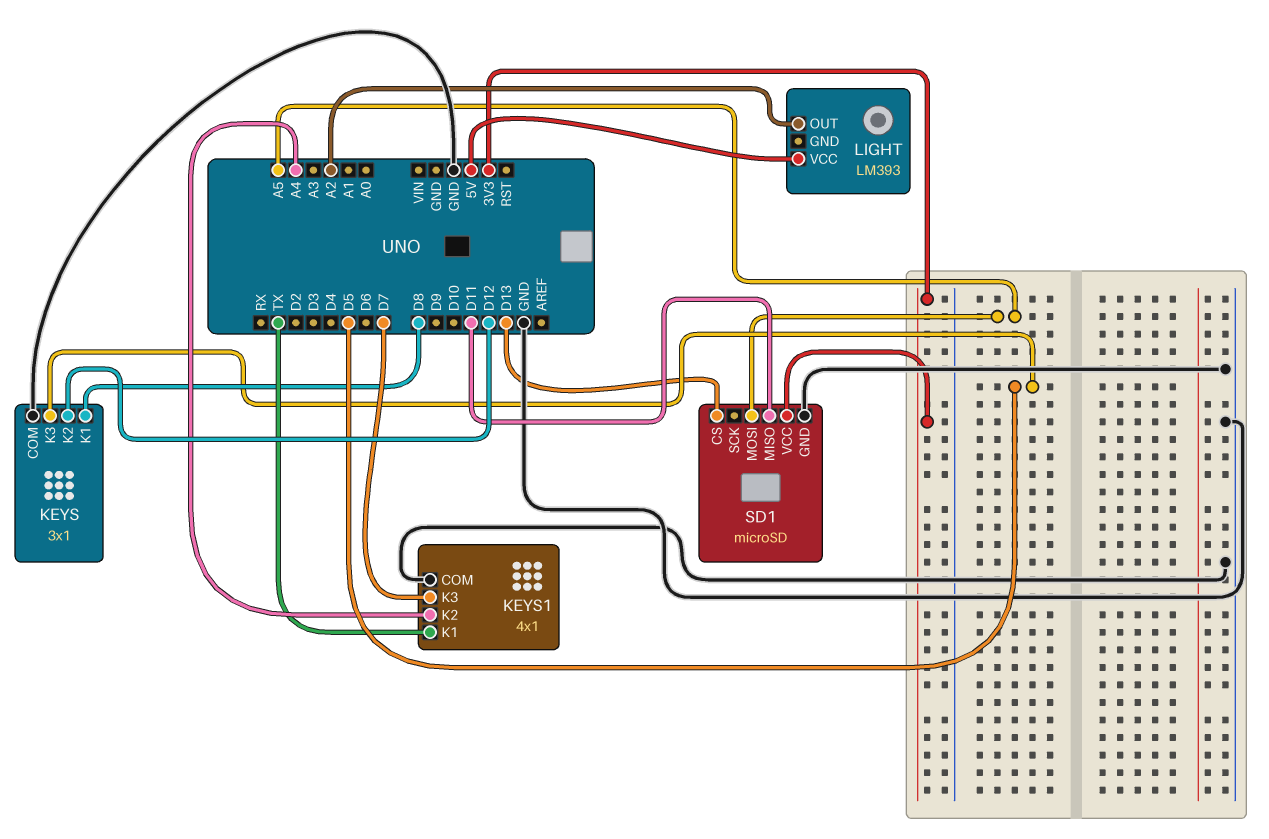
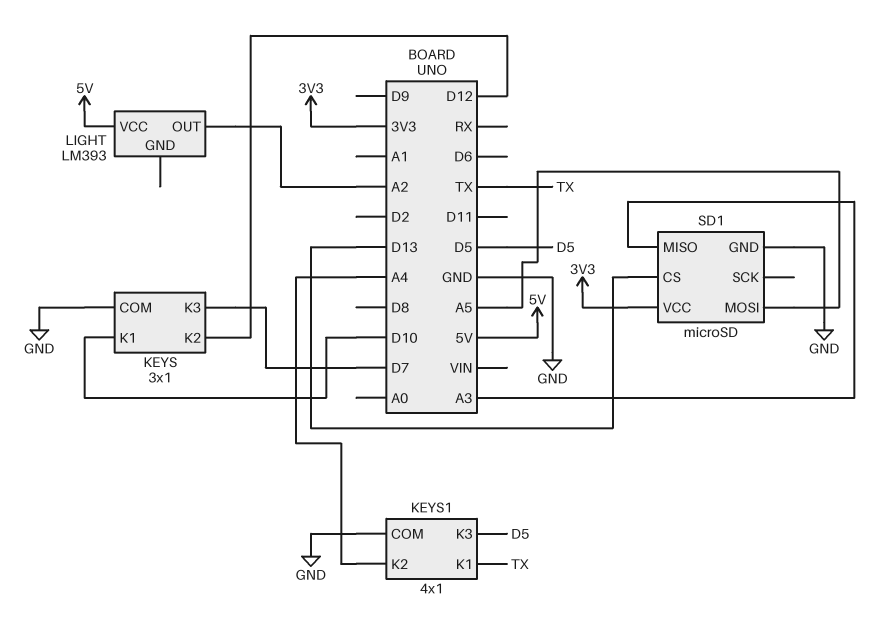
KEYS pin K1: D8 -> D10
KEYS pin K3: D5 -> D7
KEYS1 pin K3: D7 -> D5
SD1 pin MISO: D11 -> A3

